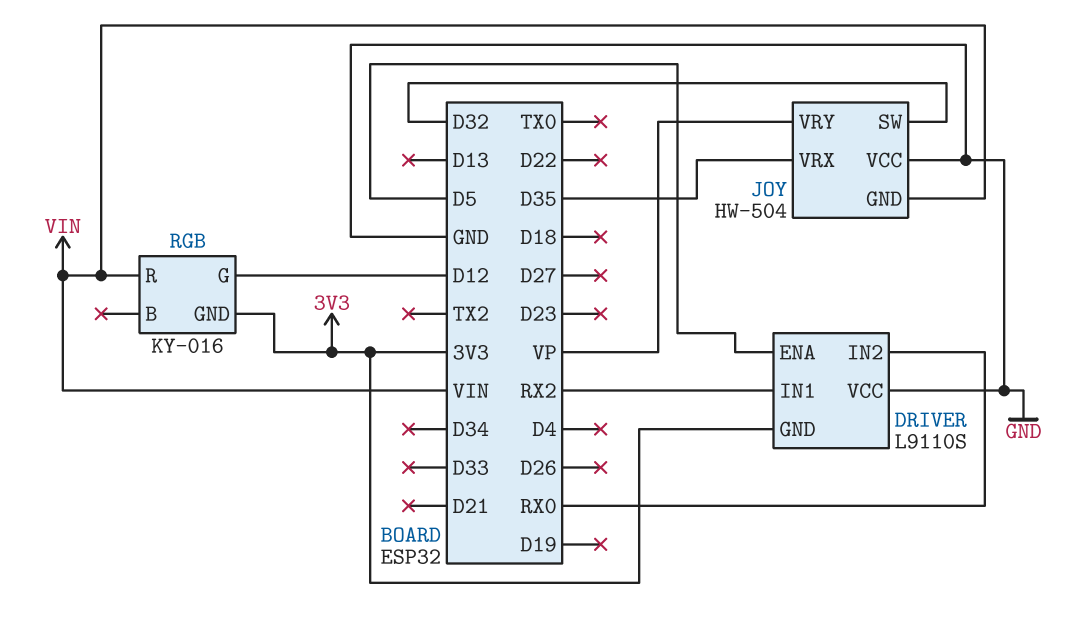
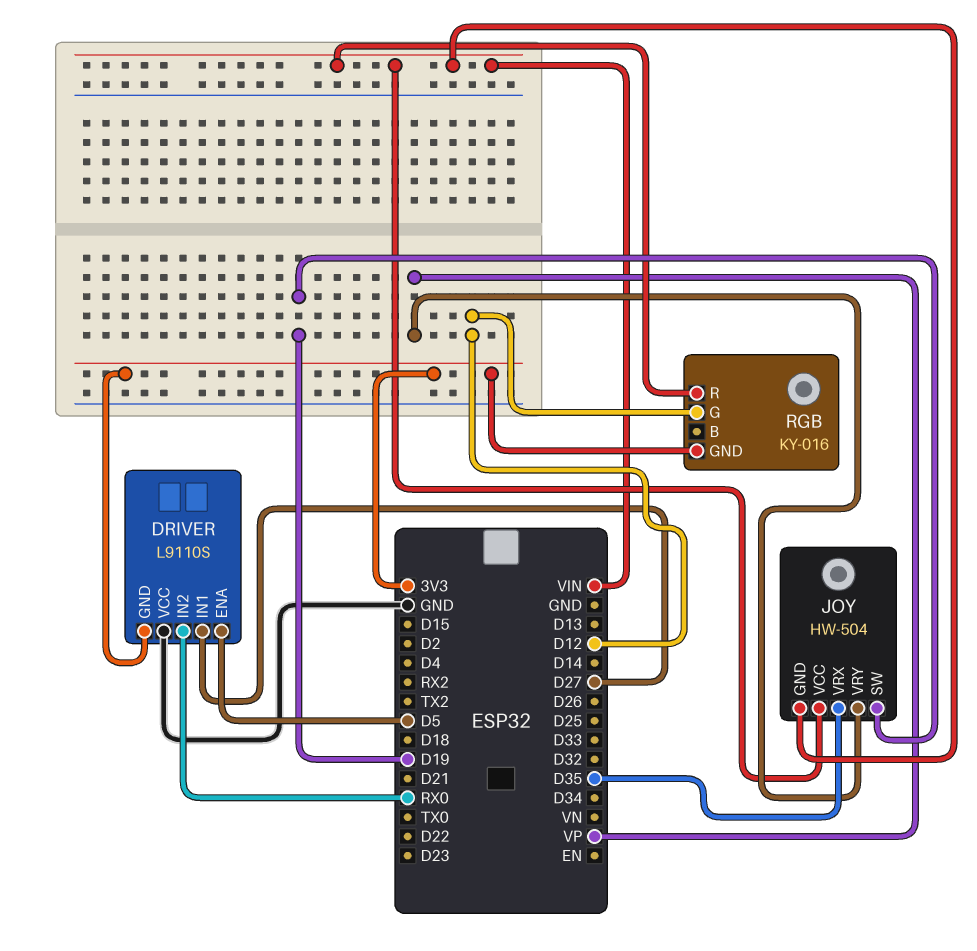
DRIVER pin IN1: RX2 -> D27
JOY pin SW: D32 -> D19
JOY pin VCC: GND -> VIN

